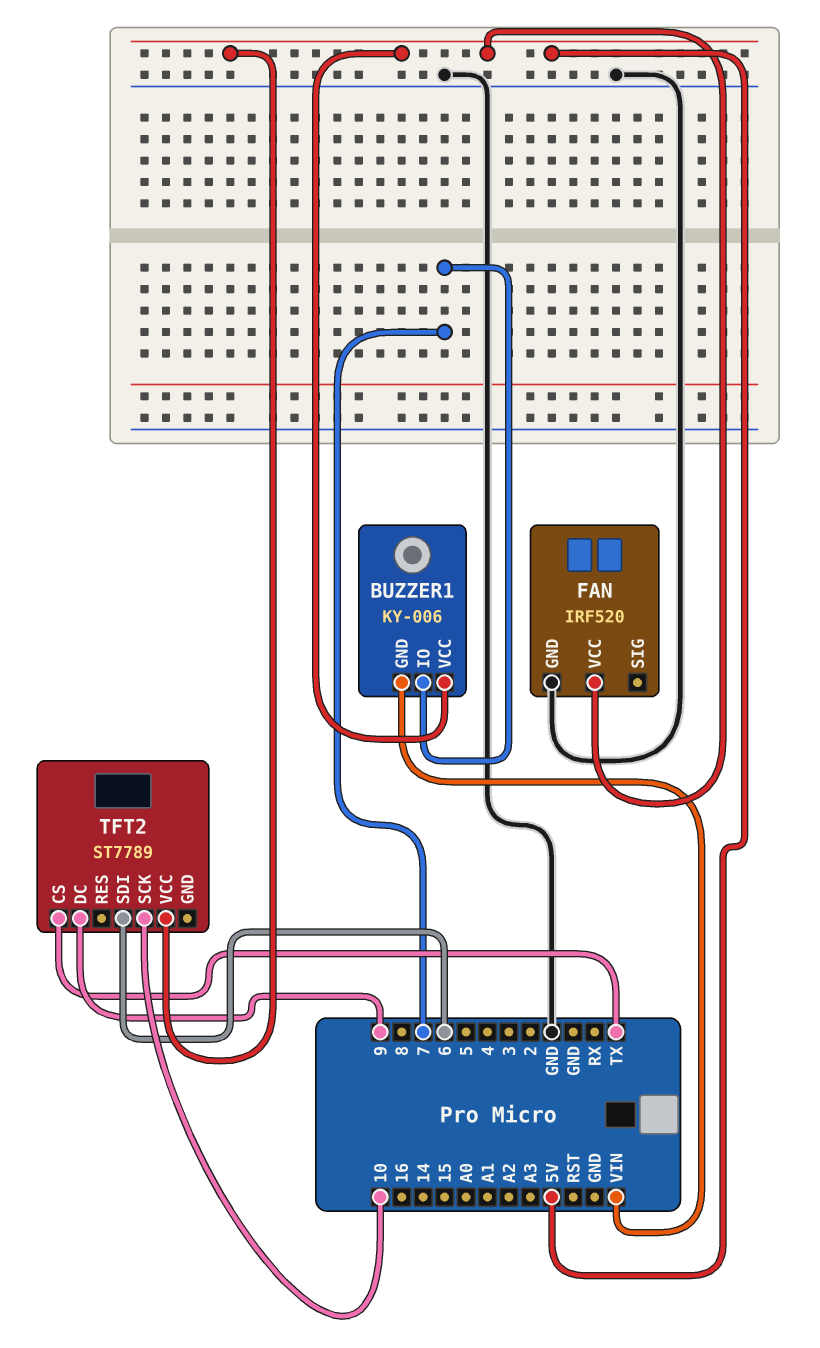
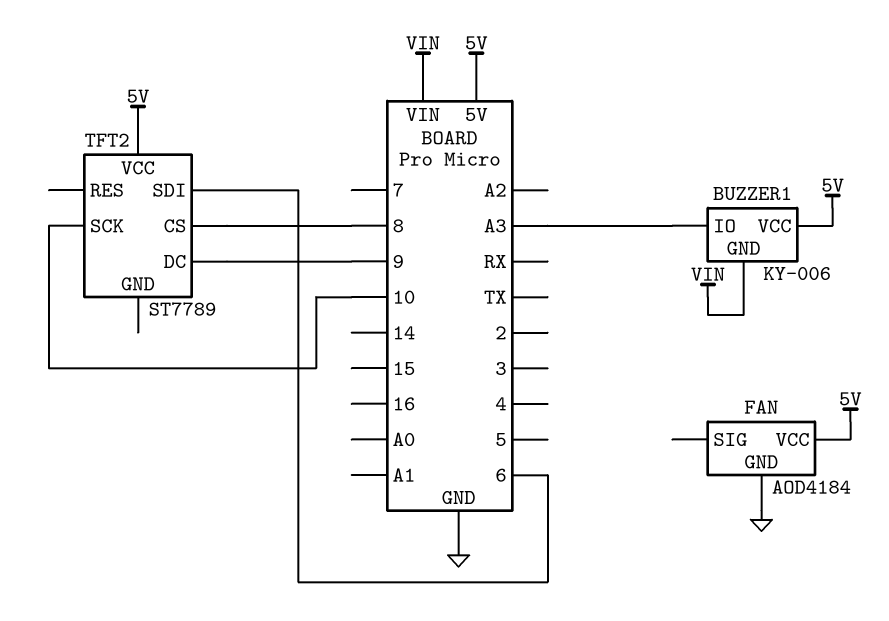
BUZZER1 pin IO: 7 -> A3
FAN: IRF520 -> AOD4184
TFT2 pin CS: TX -> 8

